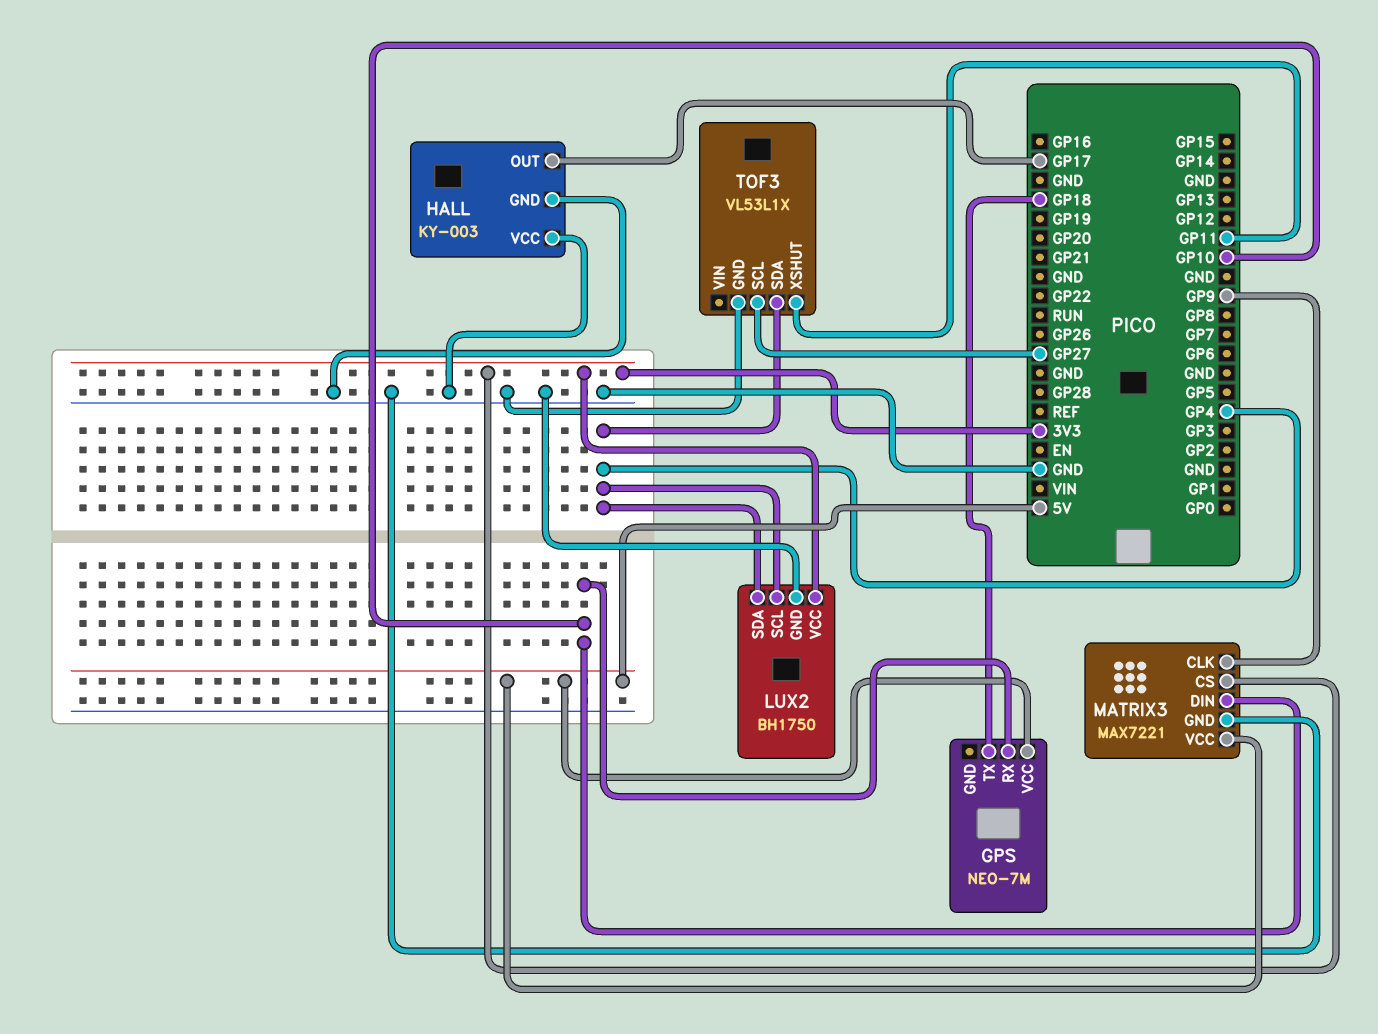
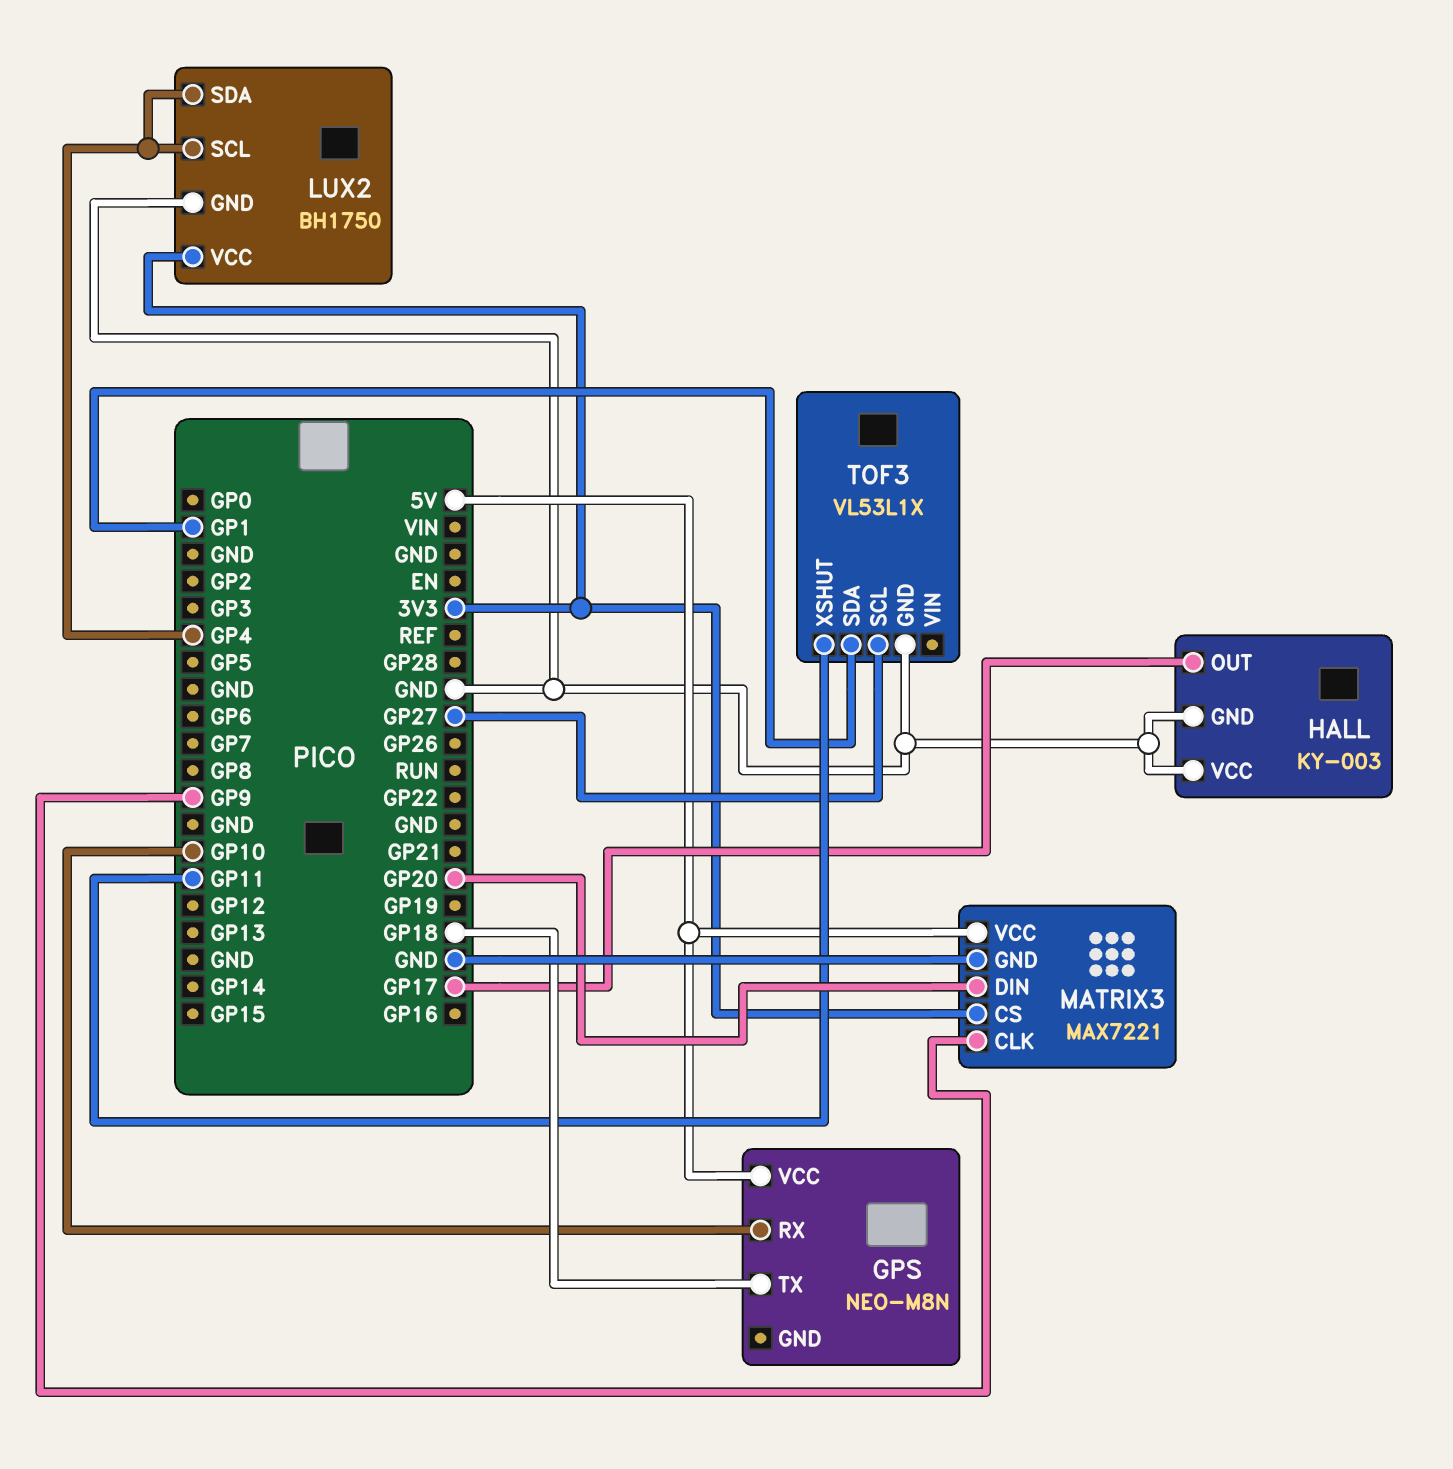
GPS: NEO-7M -> NEO-M8N
MATRIX3 pin DIN: GP10 -> GP20
TOF3 pin SDA: GP4 -> GP1

